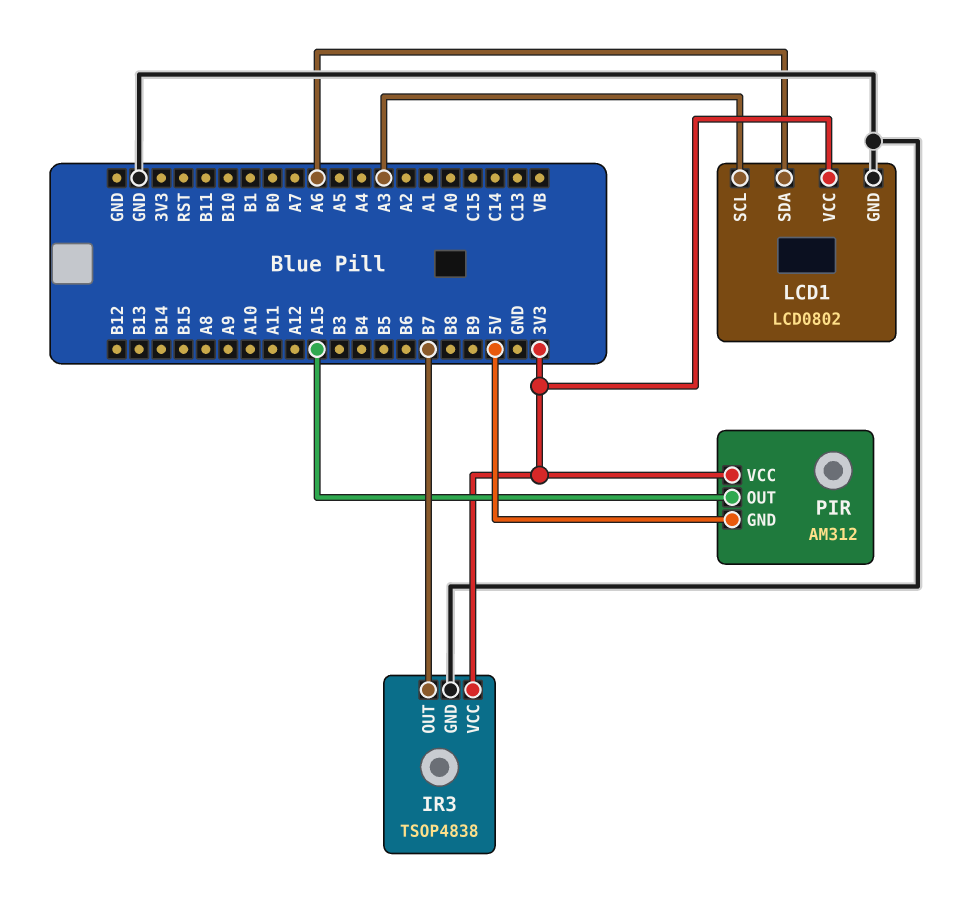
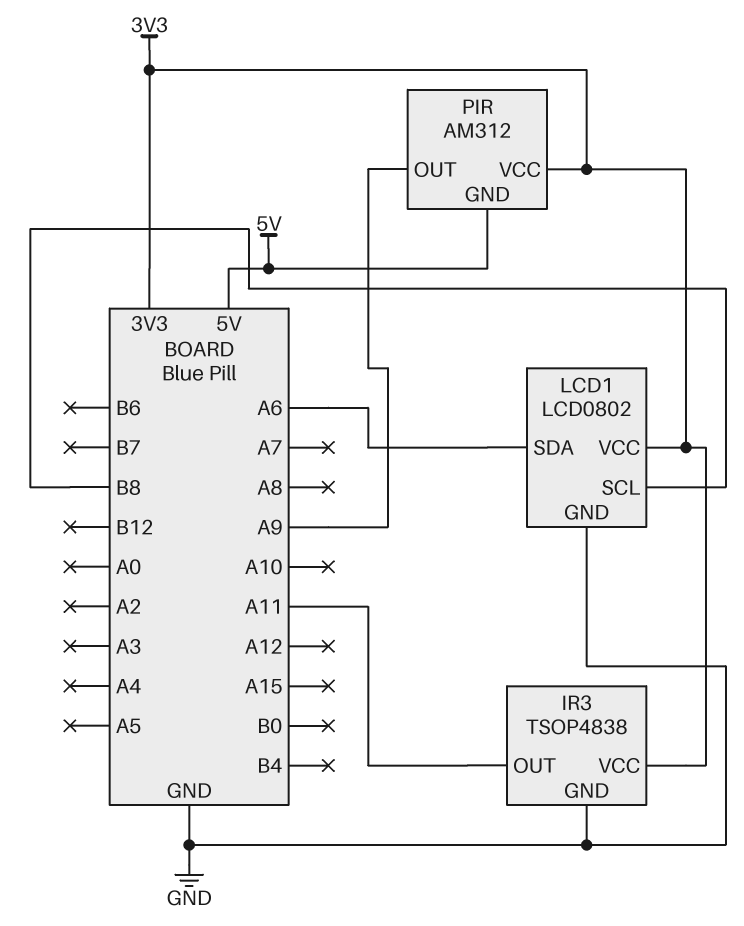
IR3 pin OUT: B7 -> A11
LCD1 pin SCL: A3 -> B8
PIR pin OUT: A15 -> A9

